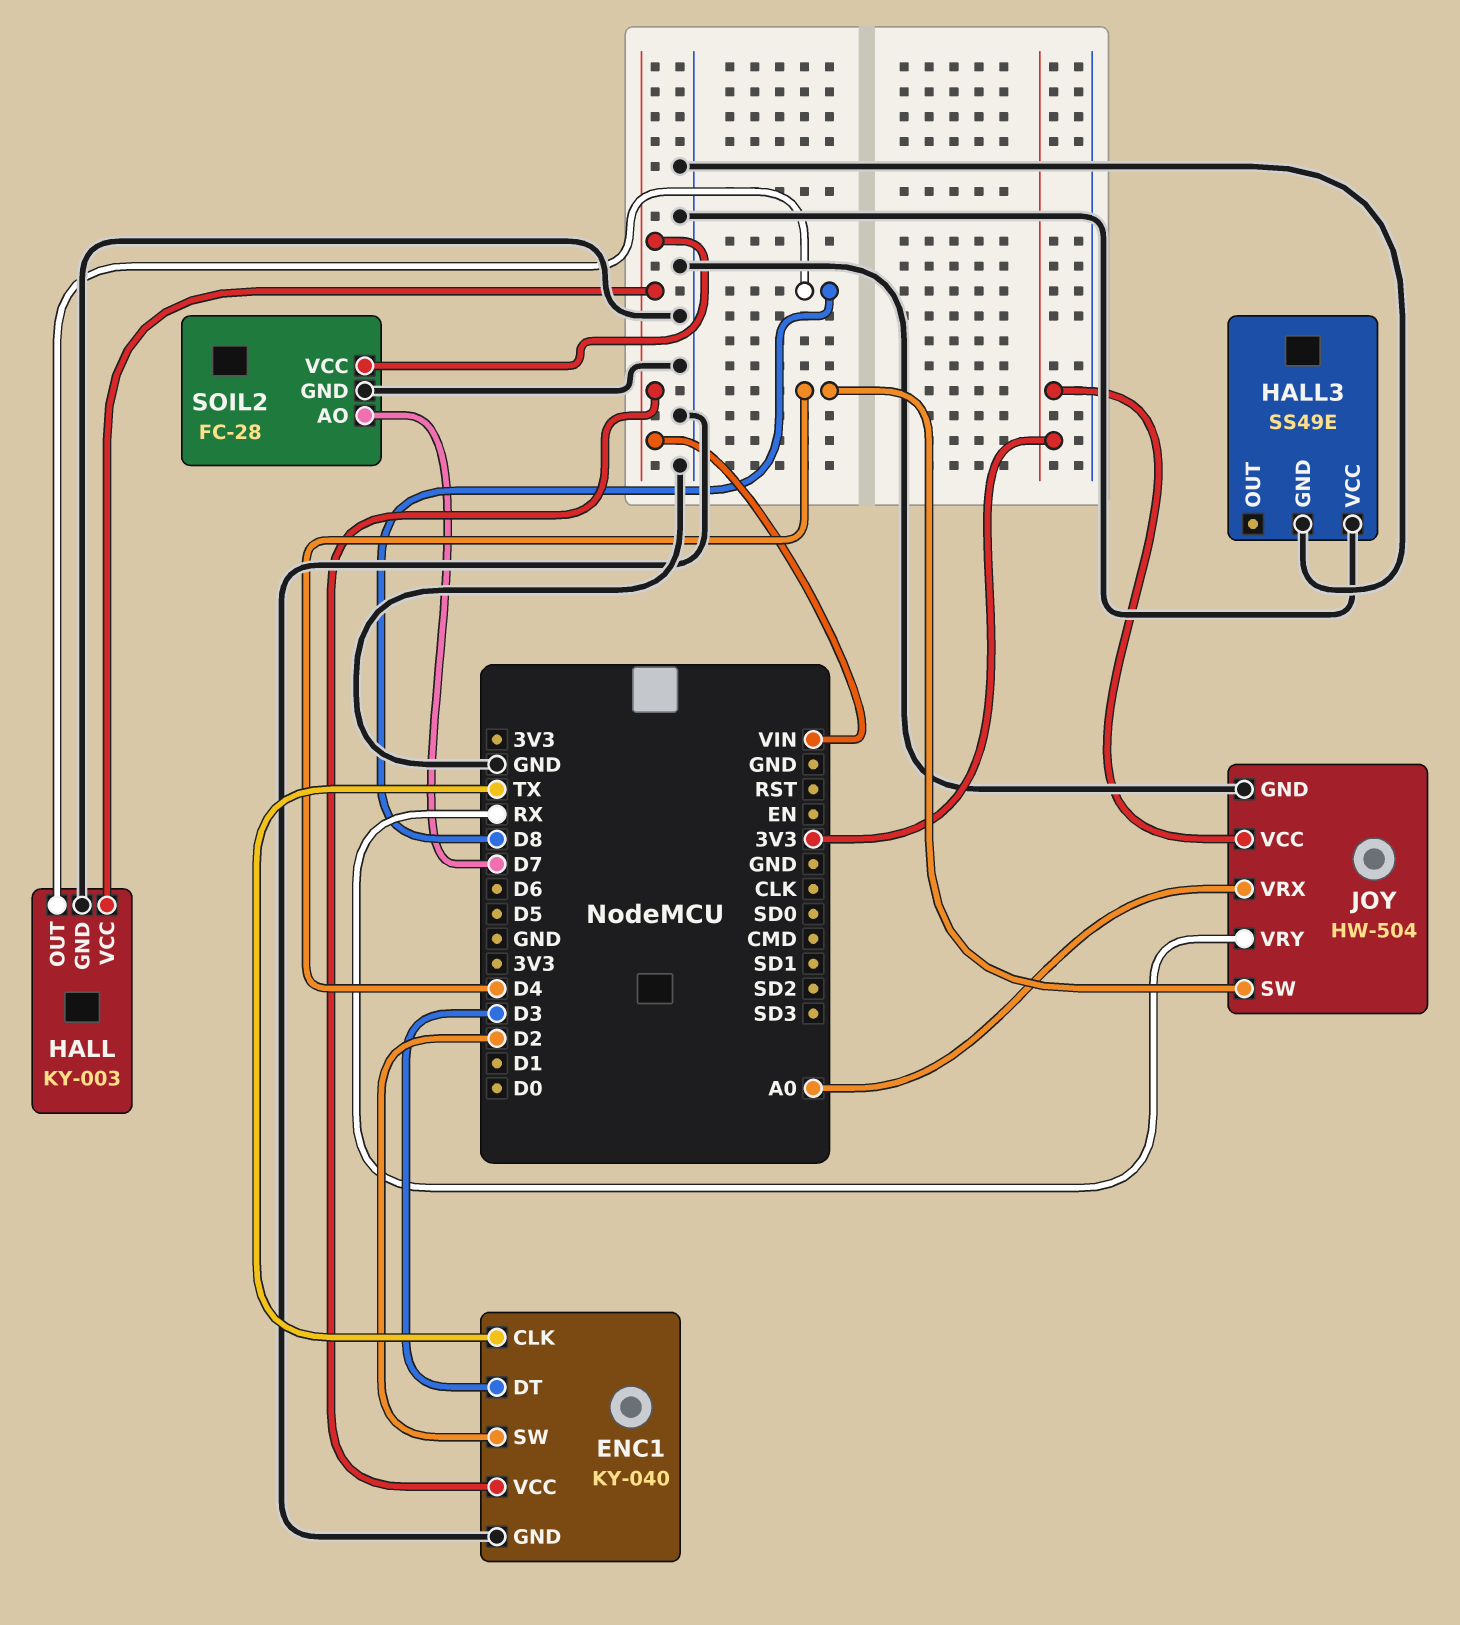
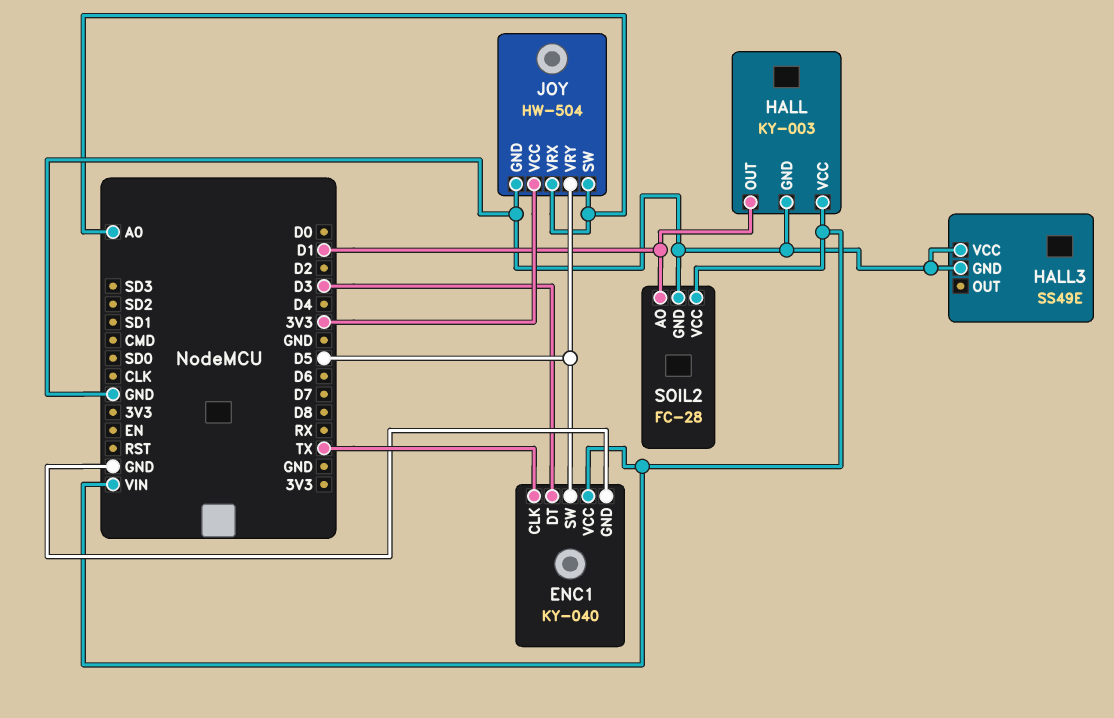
ENC1 pin SW: D2 -> D5
HALL pin OUT: D8 -> D1
JOY pin SW: D4 -> A0
JOY pin VRY: RX -> D5
SOIL2 pin AO: D7 -> D1

